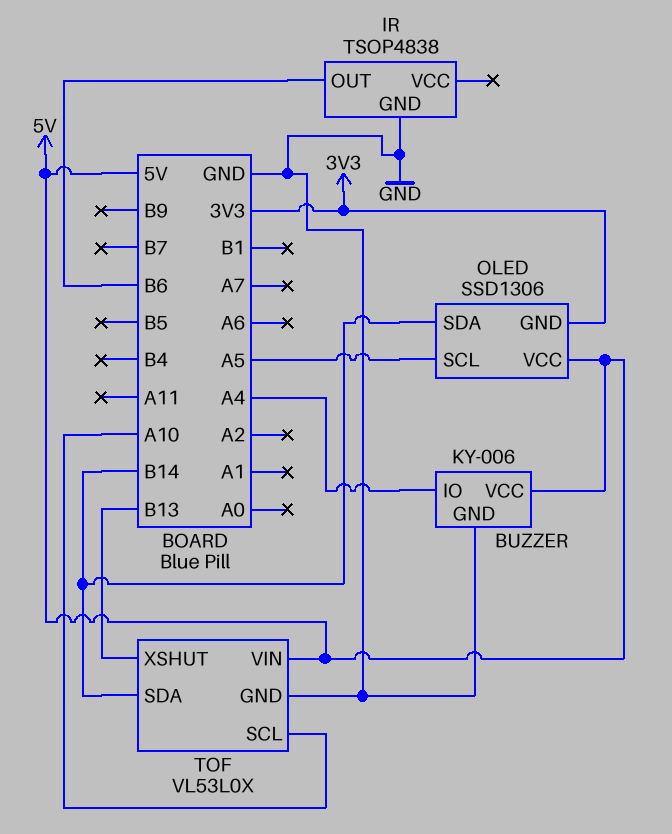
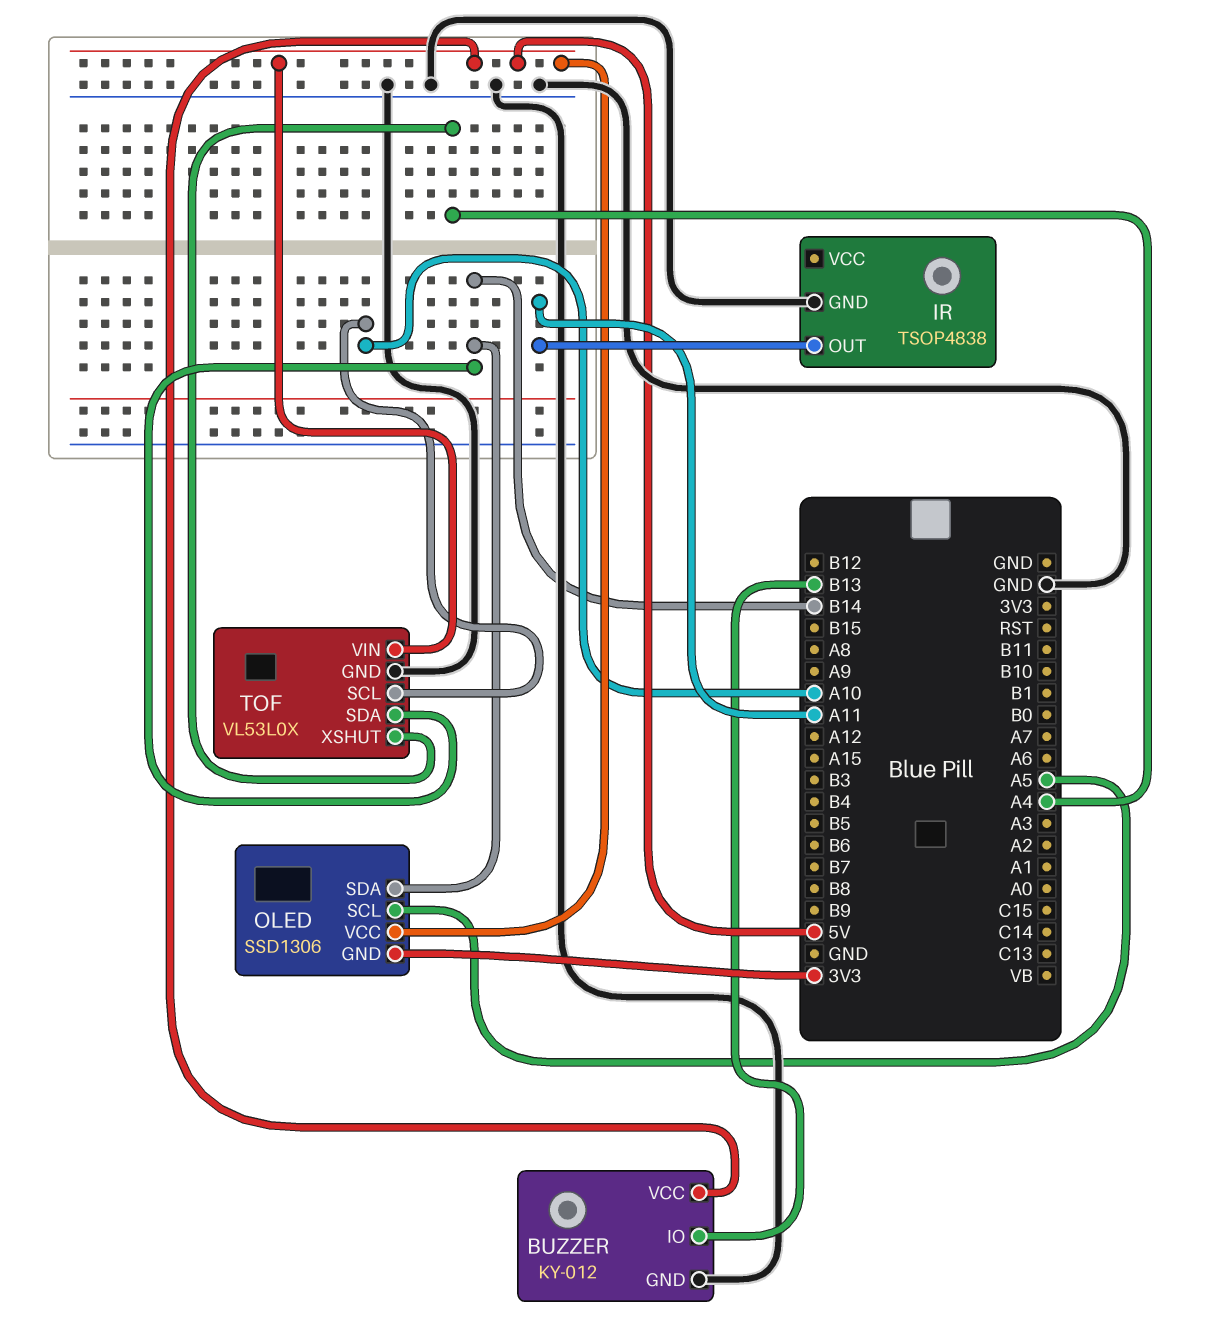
BUZZER: KY-006 -> KY-012
BUZZER pin IO: A4 -> B13
IR pin OUT: B6 -> A11
TOF pin XSHUT: B13 -> A4

